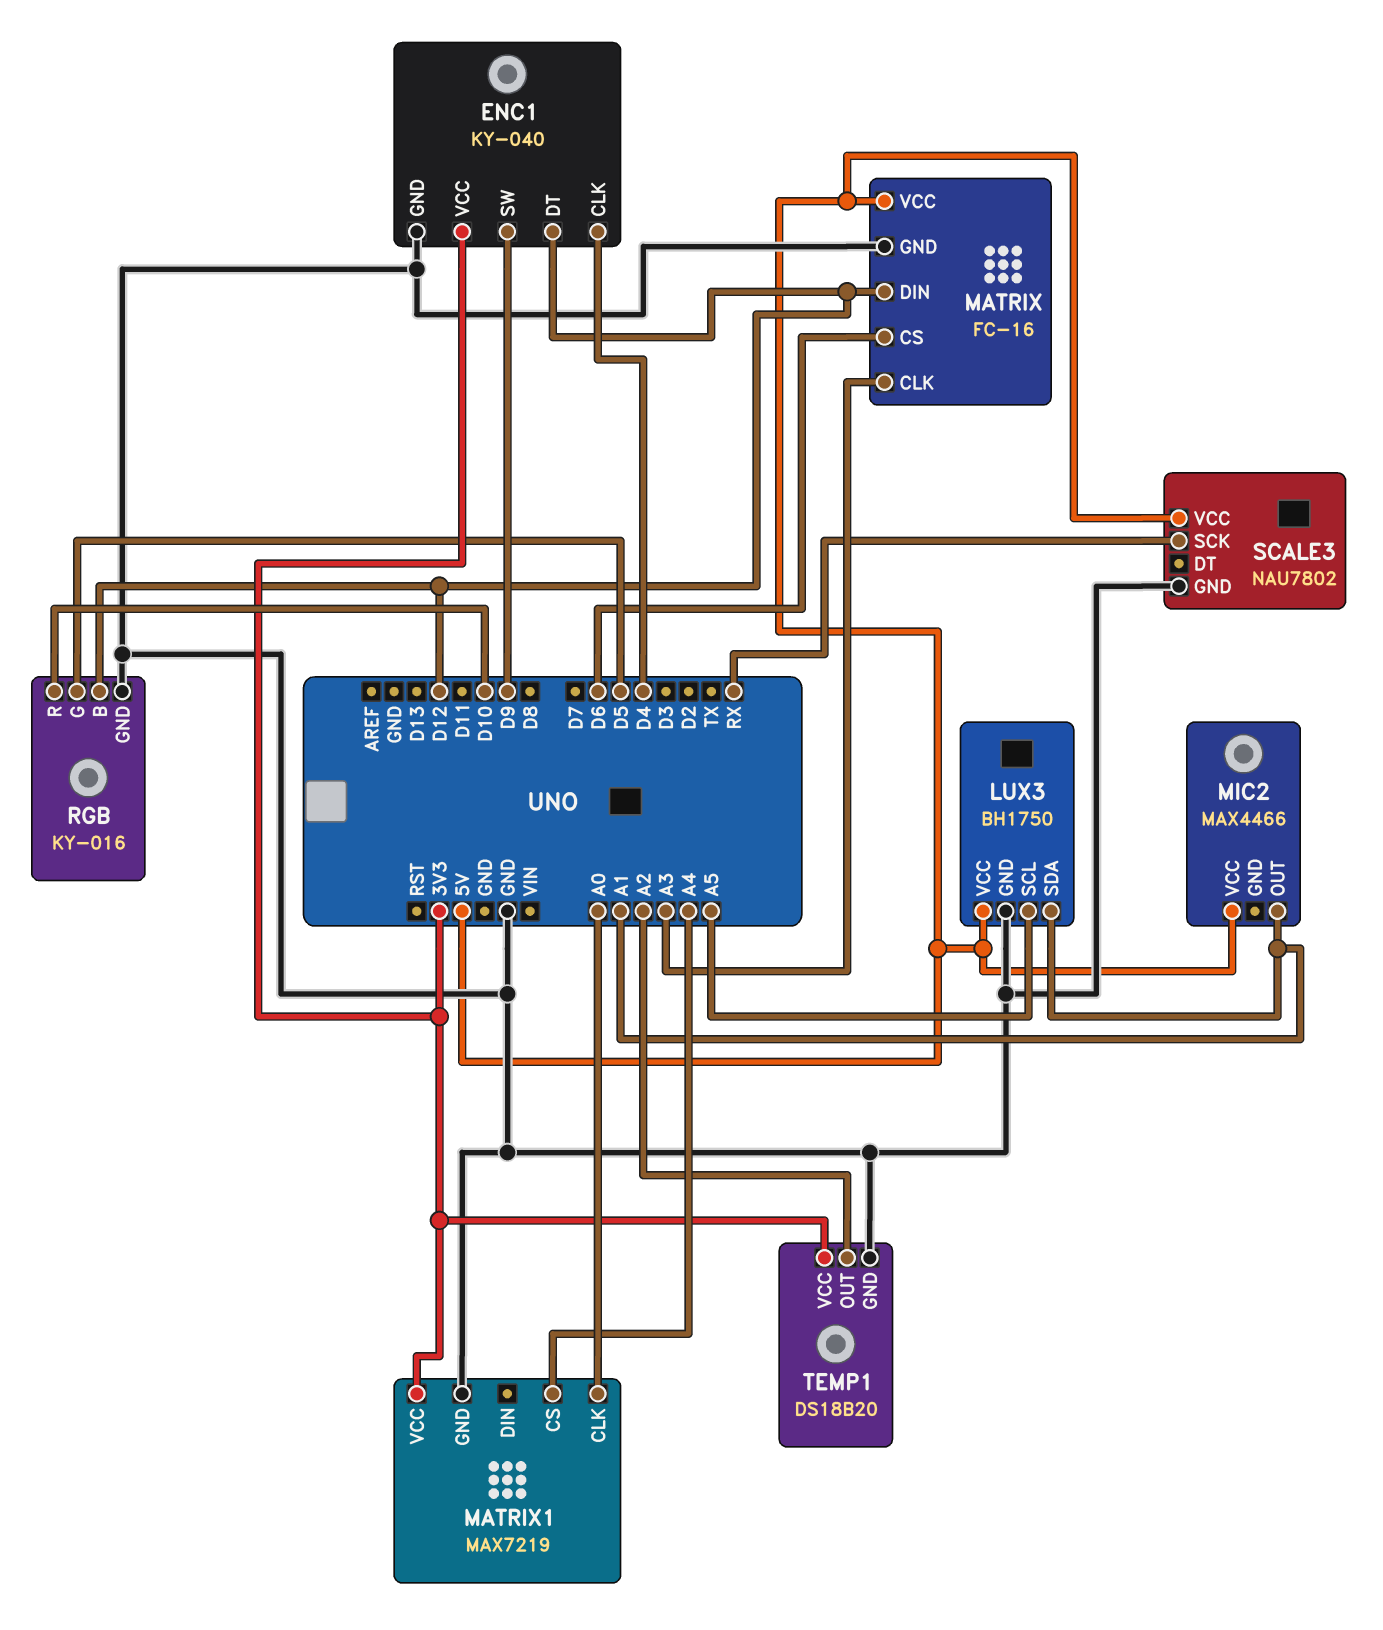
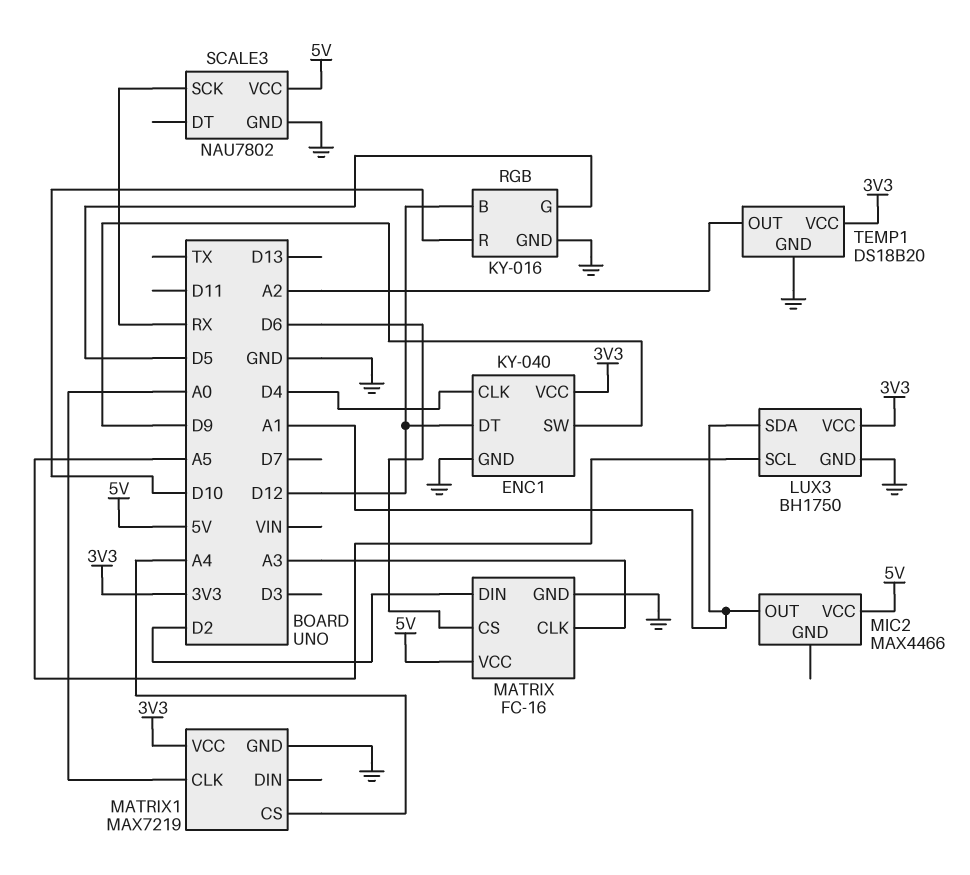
LUX3 pin VCC: 5V -> 3V3
MATRIX pin DIN: D12 -> D2

